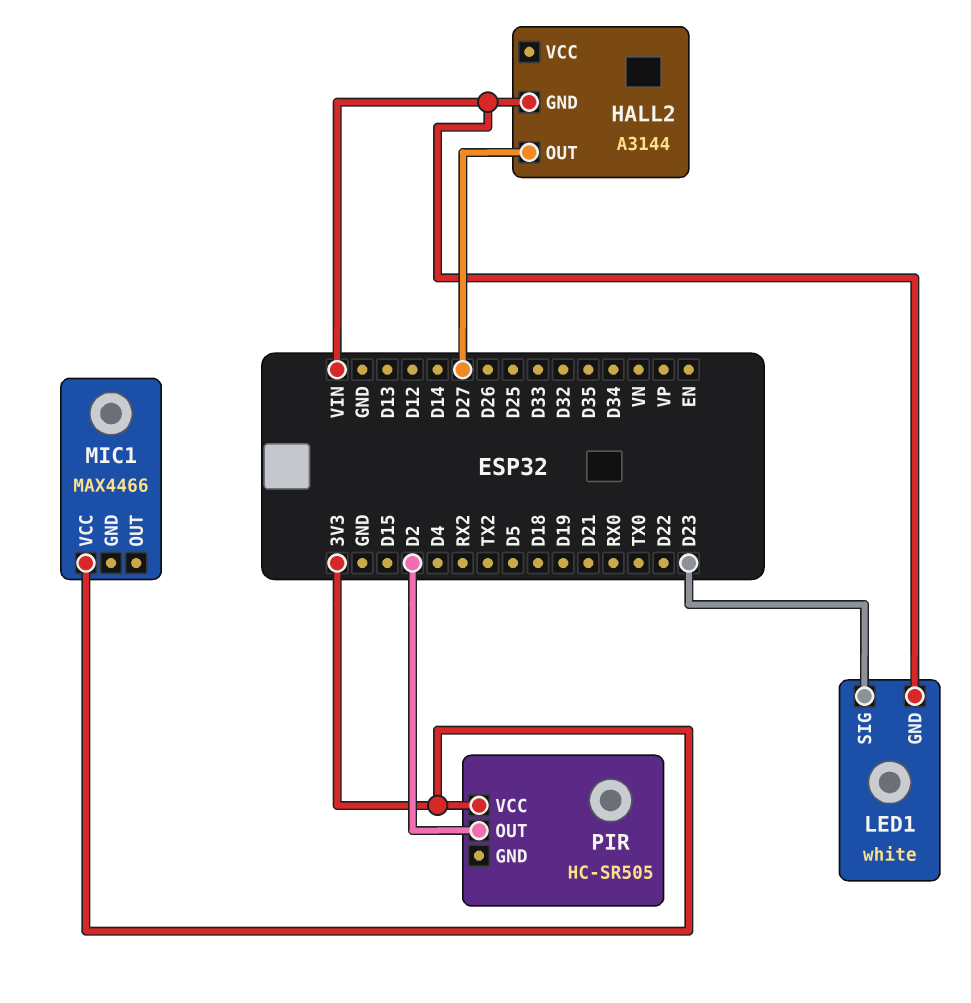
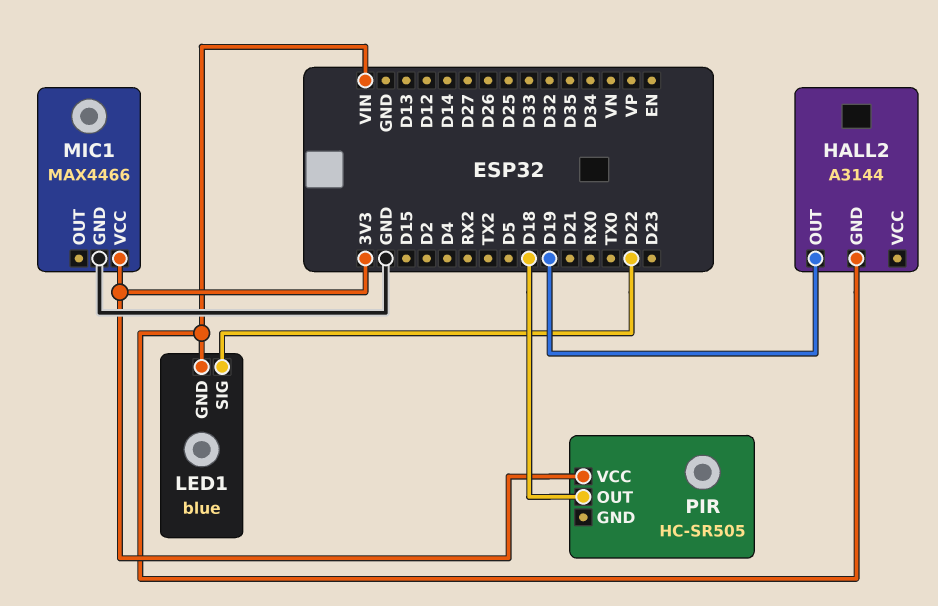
HALL2 pin OUT: D27 -> D19
LED1: white -> blue
LED1 pin SIG: D23 -> D22
MIC1 pin GND: none -> GND
PIR pin OUT: D2 -> D18

